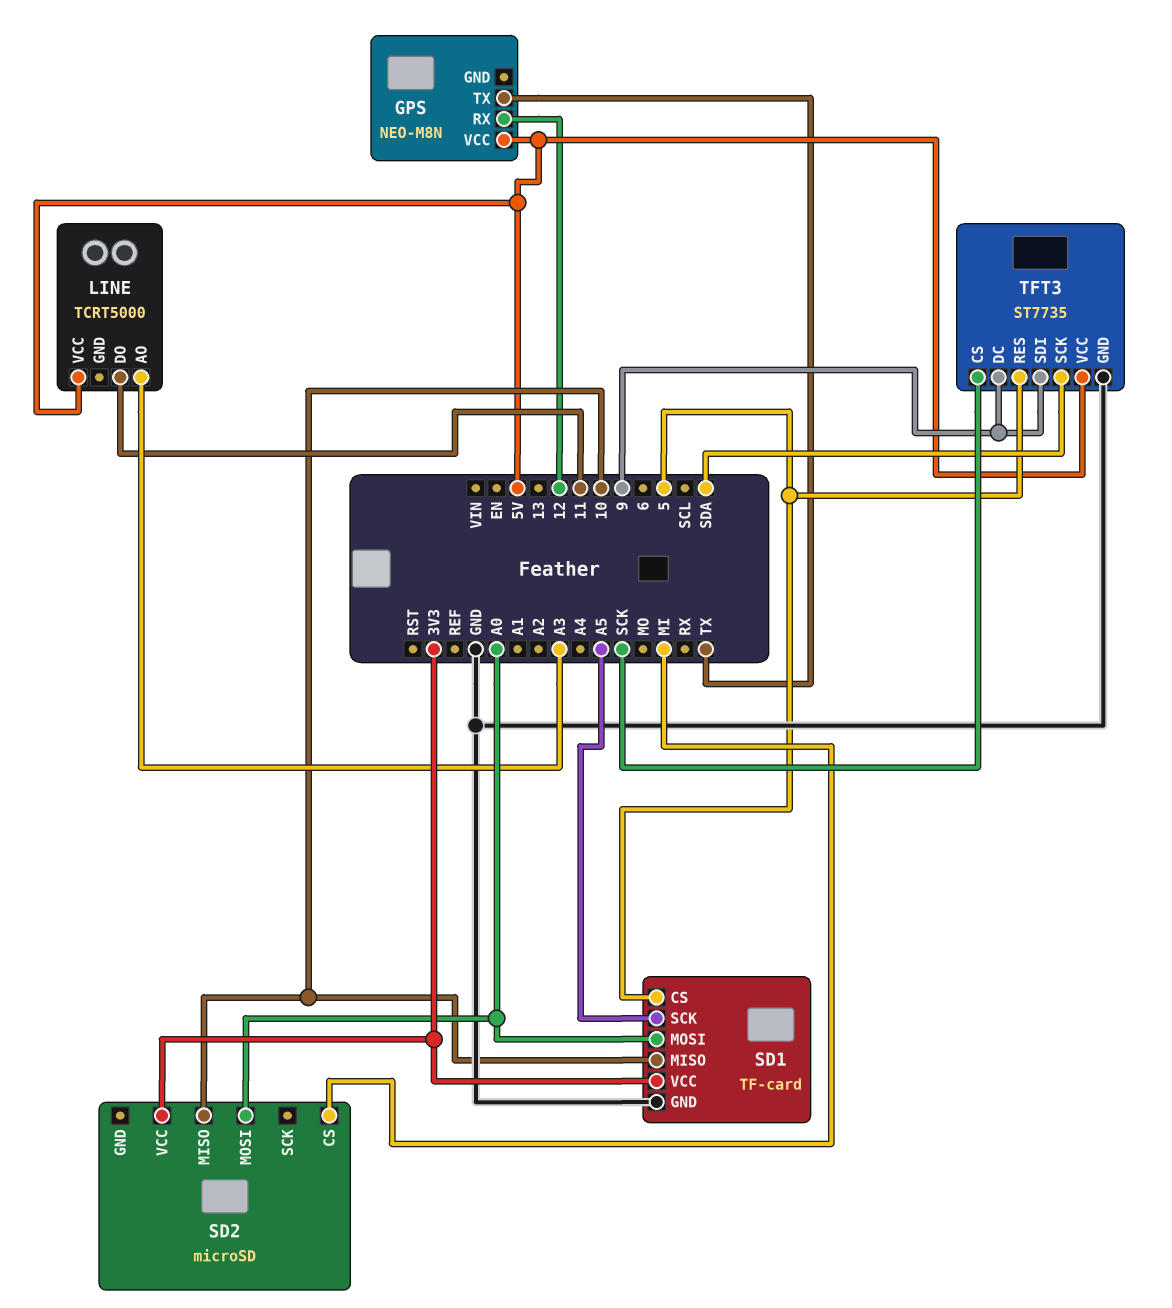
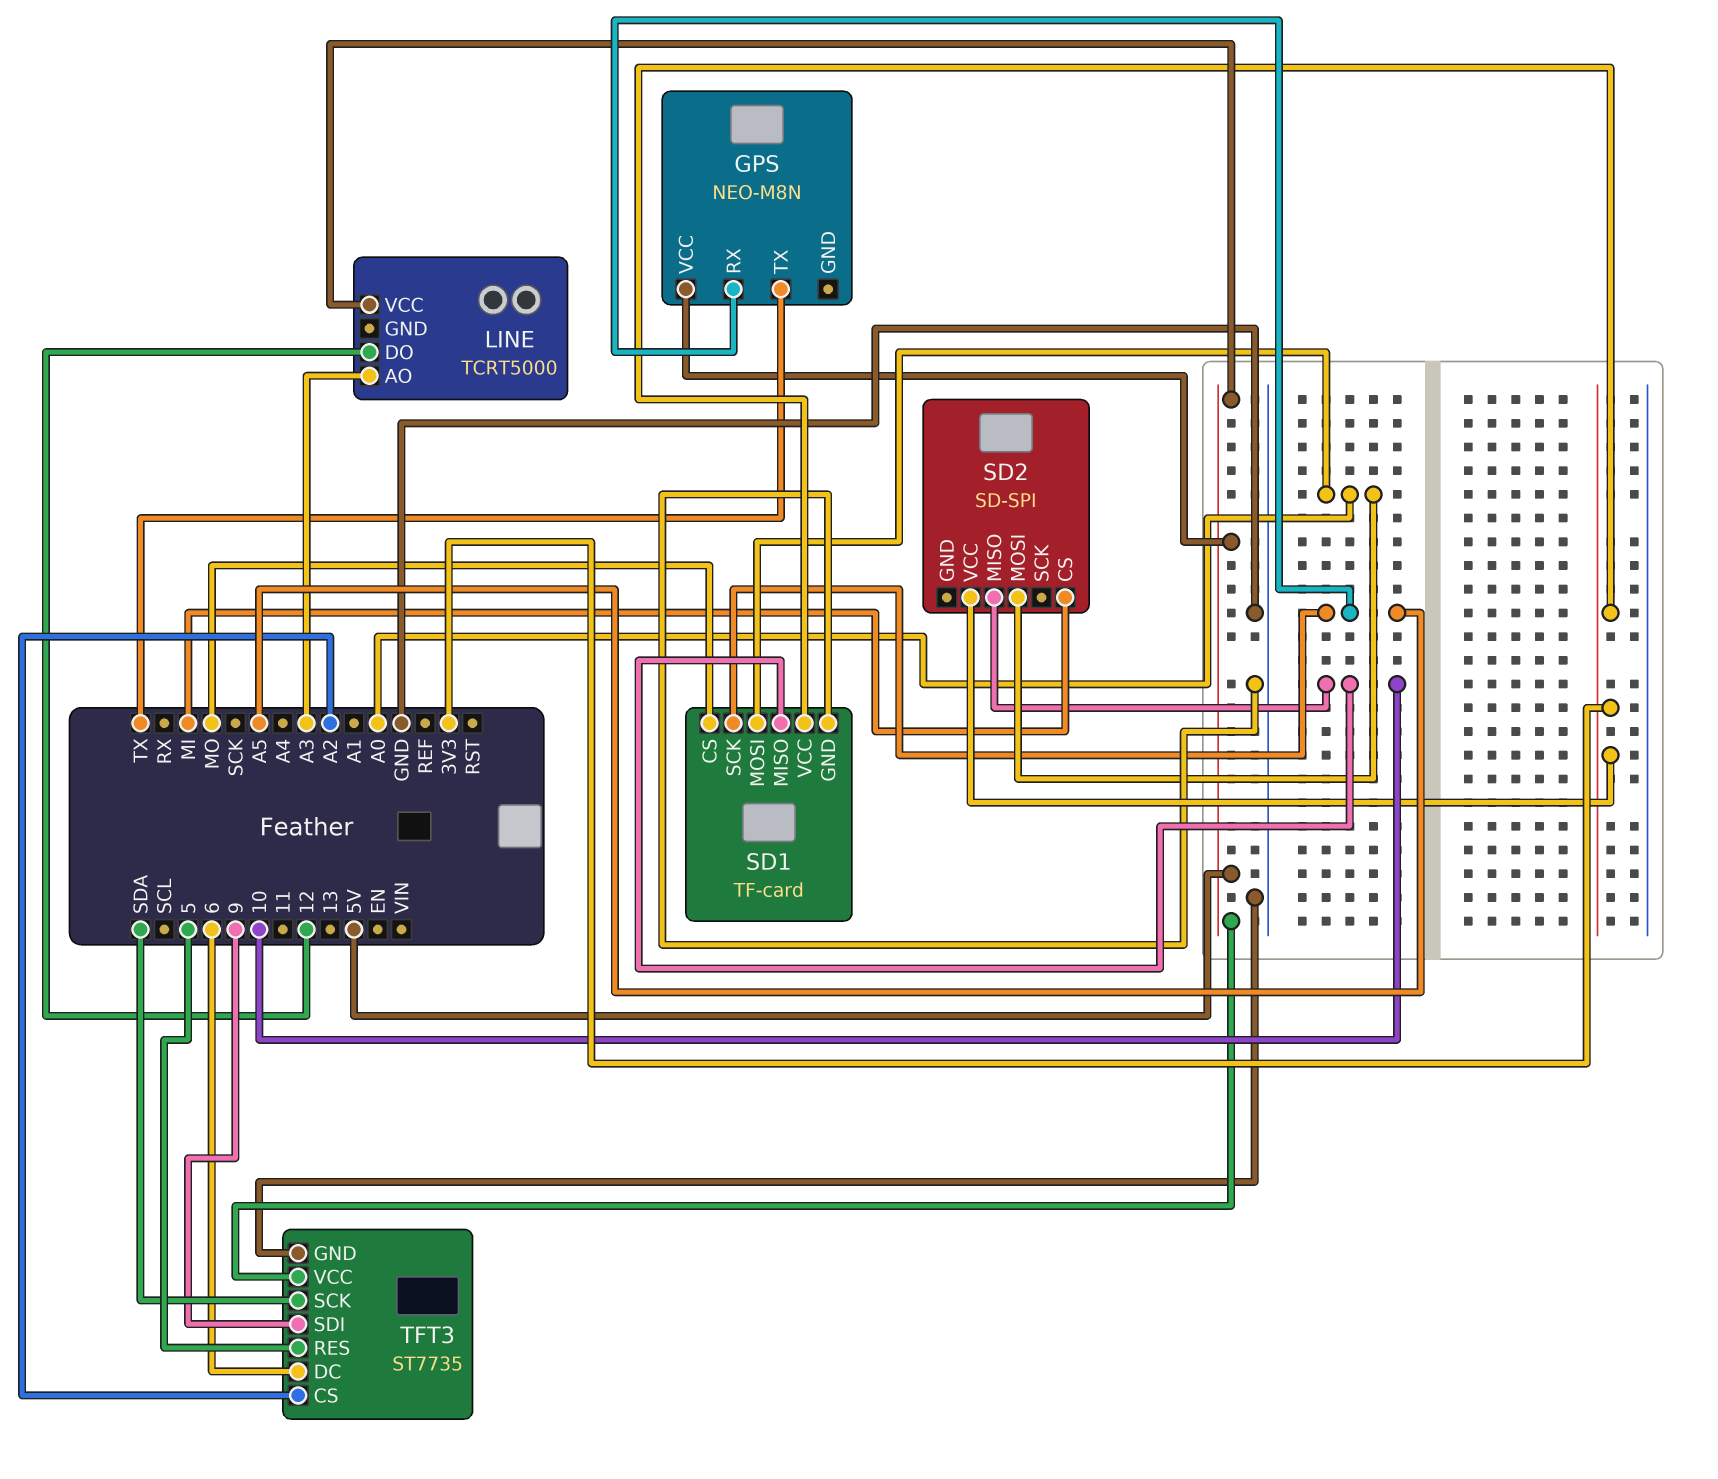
GPS pin RX: 12 -> A5
LINE pin DO: 11 -> 12
SD1 pin CS: 5 -> MO
SD2: microSD -> SD-SPI
TFT3 pin CS: SCK -> A2
TFT3 pin DC: 9 -> 6

